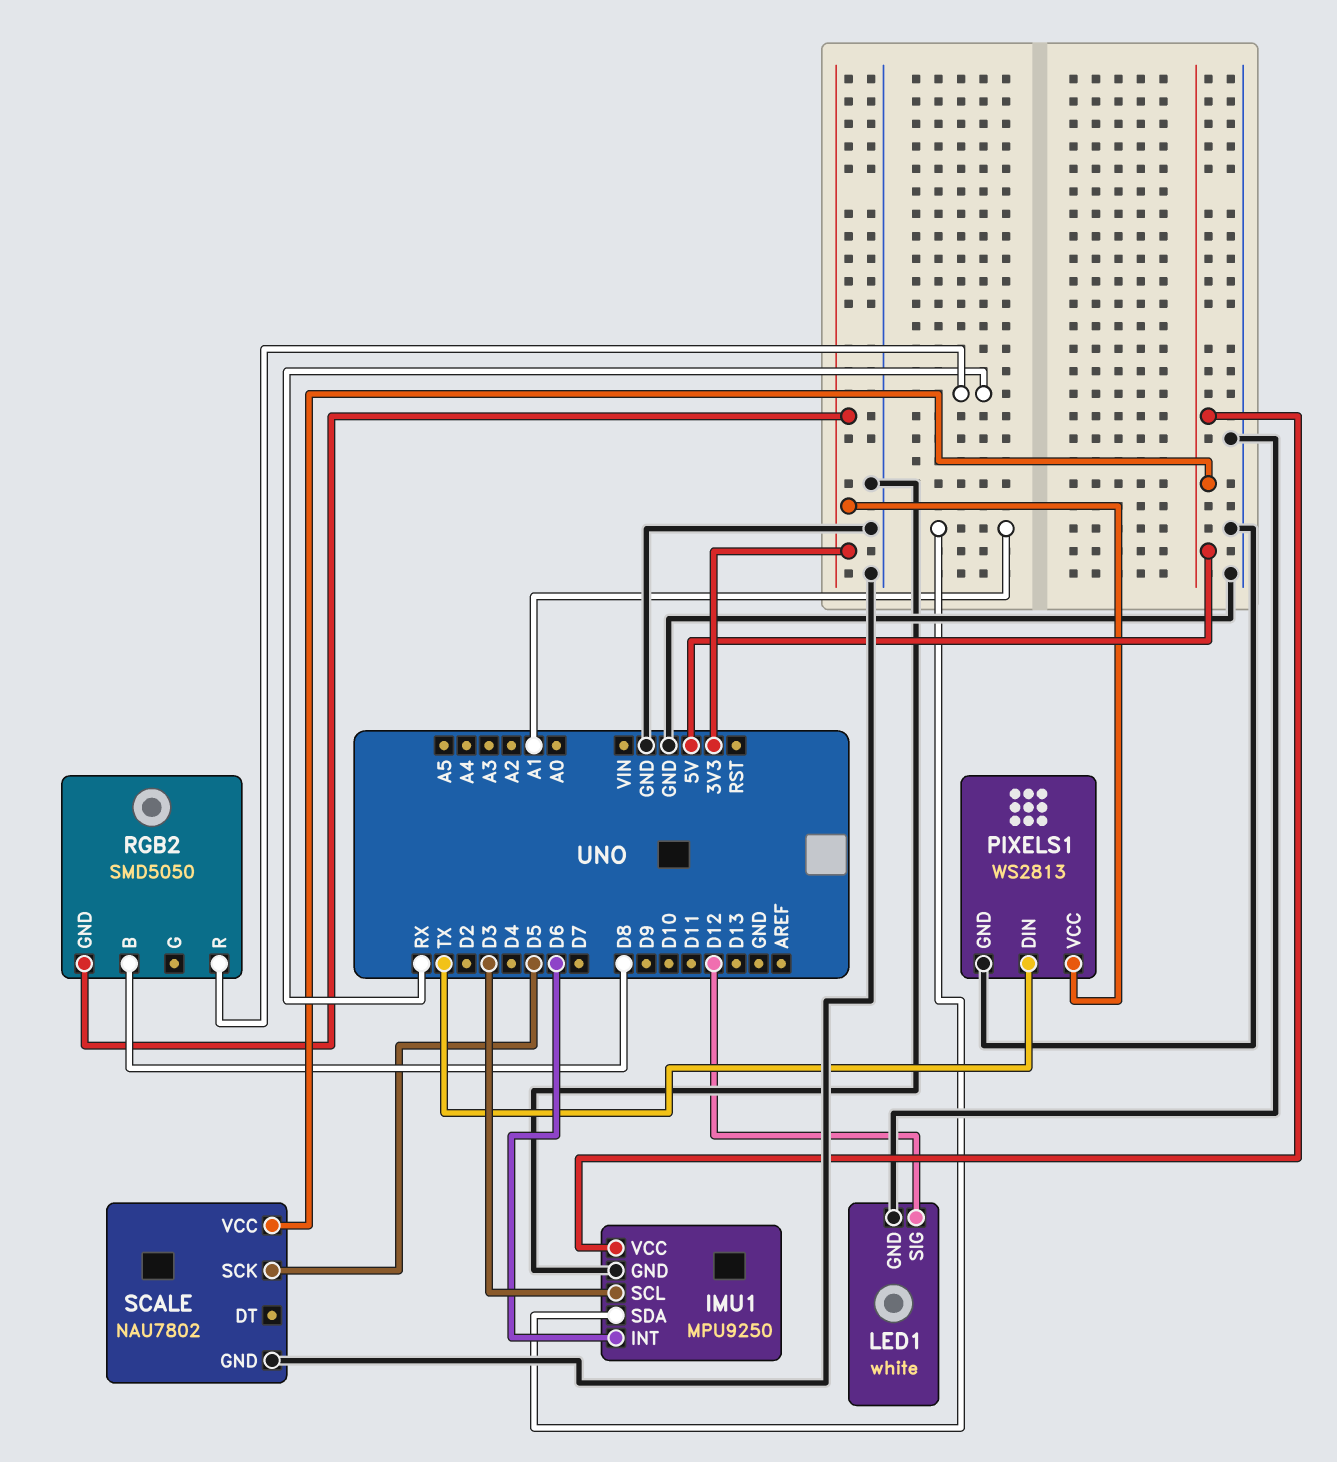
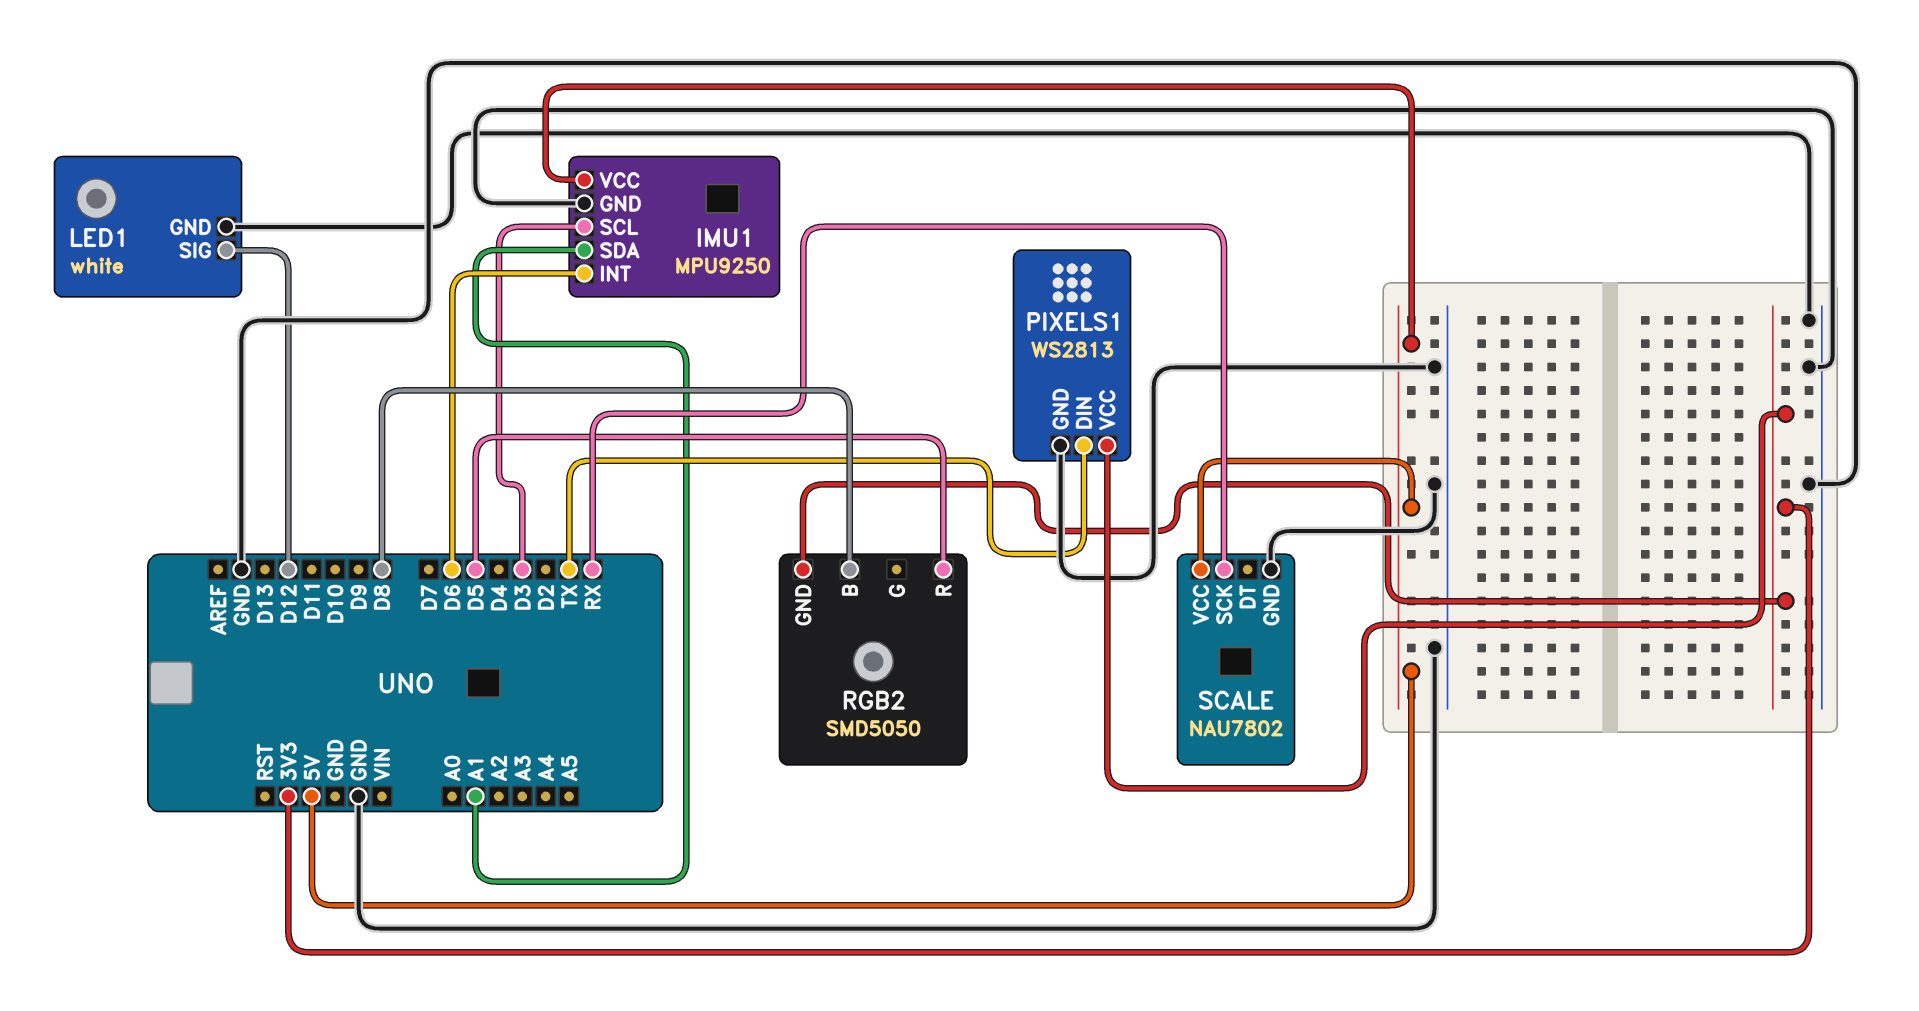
RGB2 pin R: RX -> D5
SCALE pin SCK: D5 -> RX

